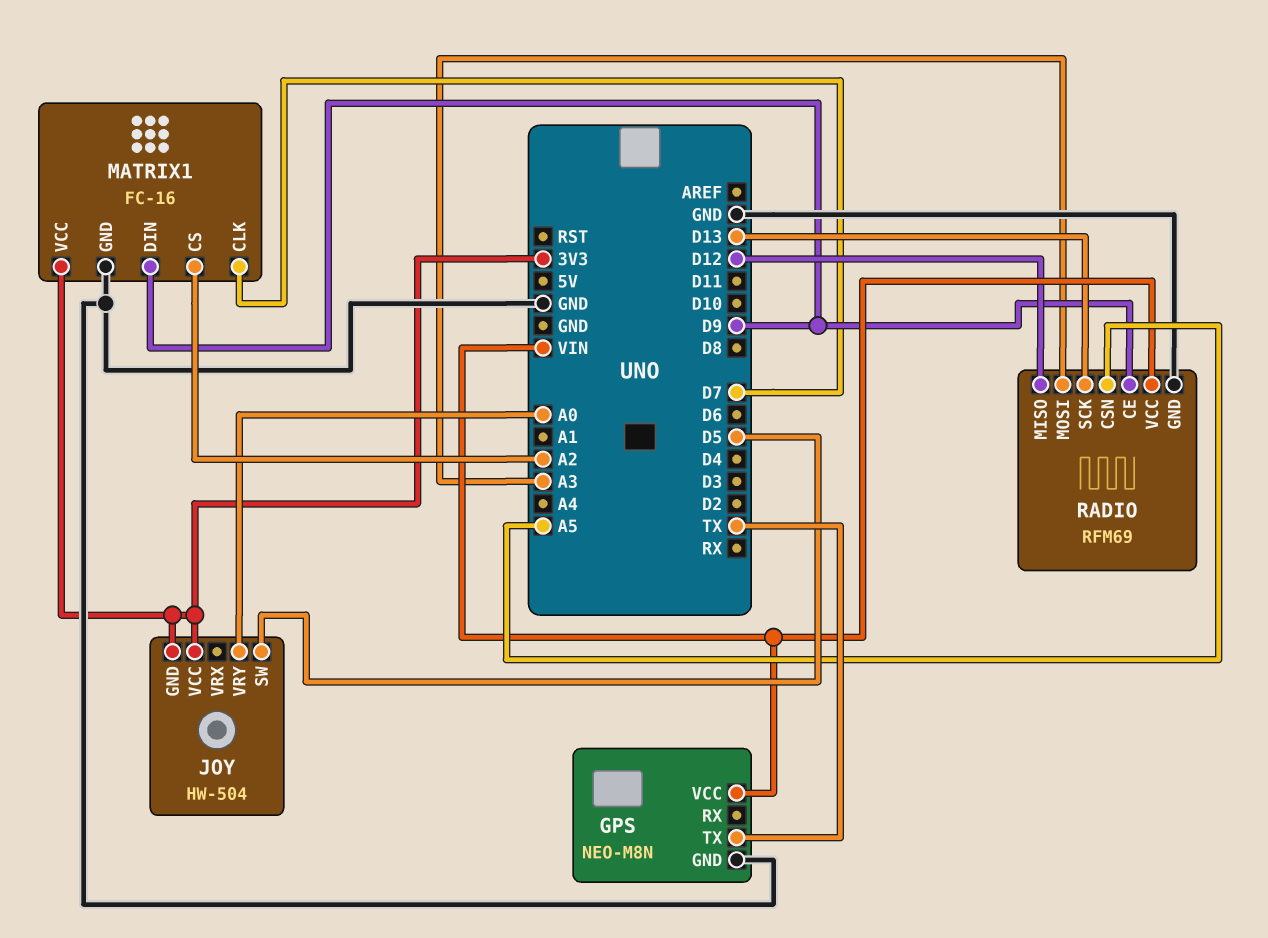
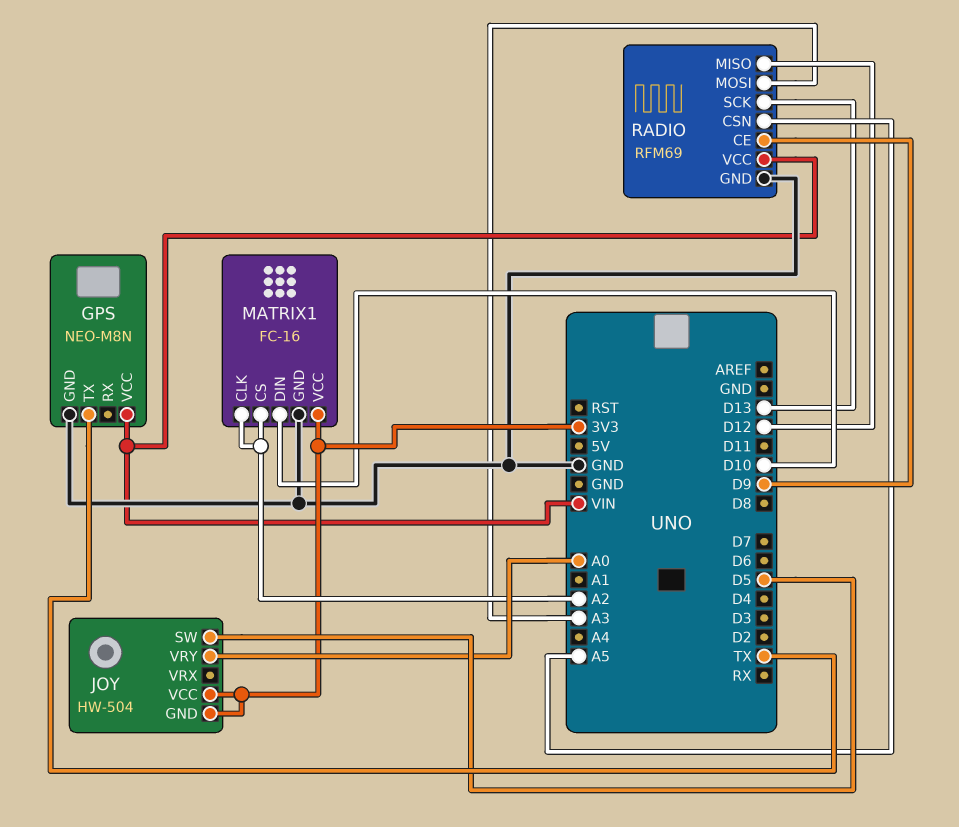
MATRIX1 pin CLK: D7 -> A2
MATRIX1 pin DIN: D9 -> D10

